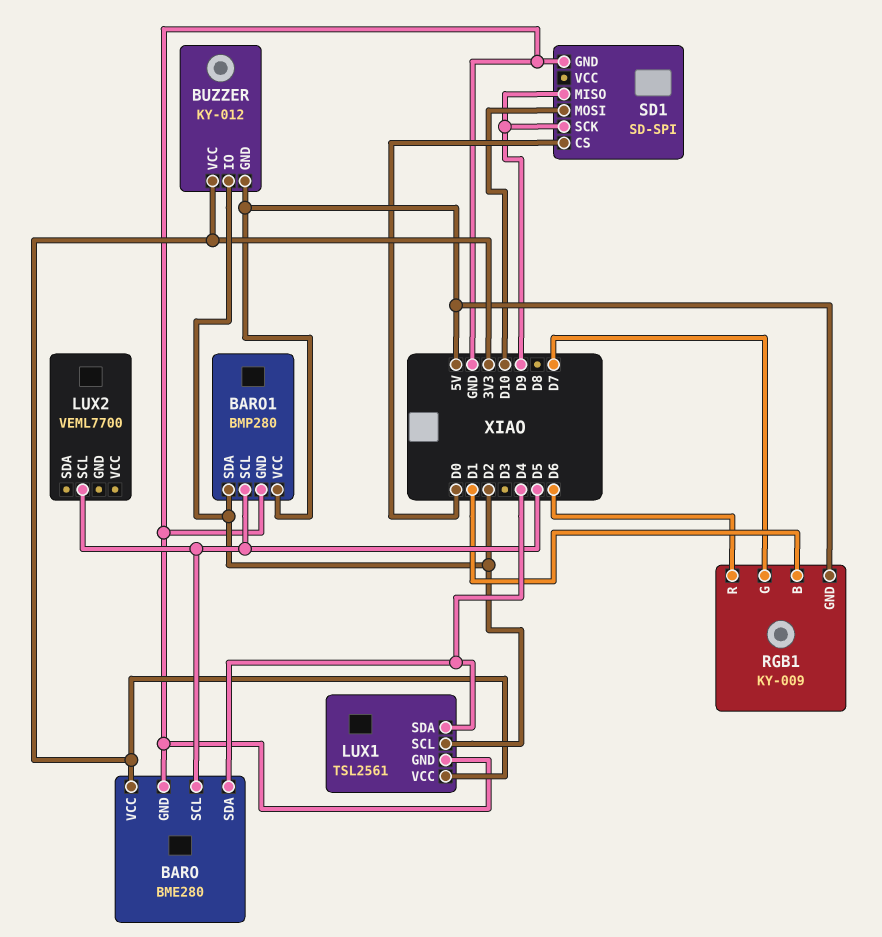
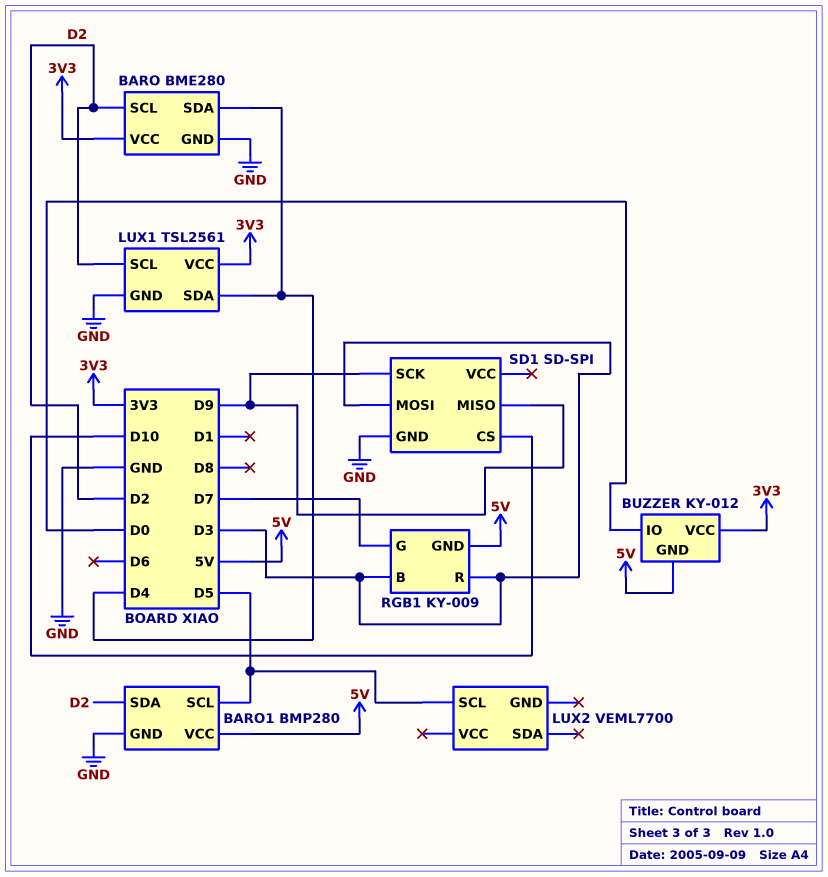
BARO pin SCL: D5 -> D2
BUZZER pin IO: D2 -> D0
RGB1 pin B: D1 -> D3
RGB1 pin R: D6 -> D3
SD1 pin CS: D0 -> D10
SD1 pin MOSI: D10 -> D3

